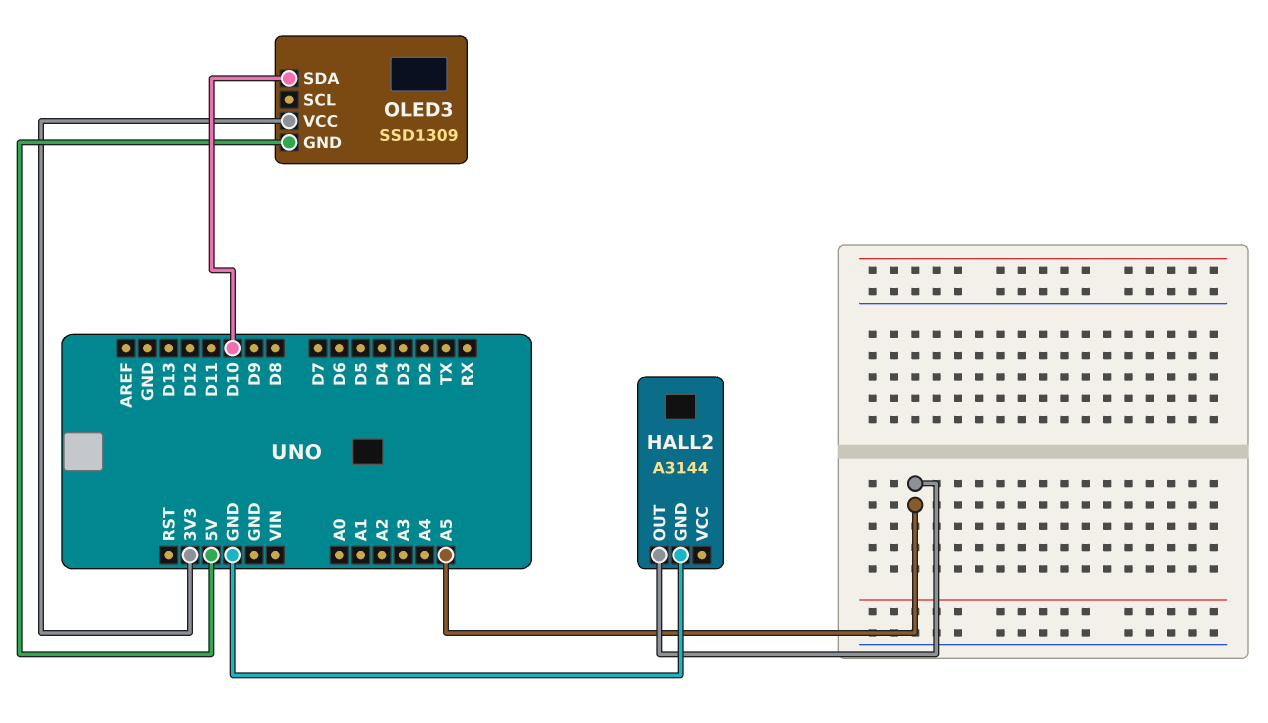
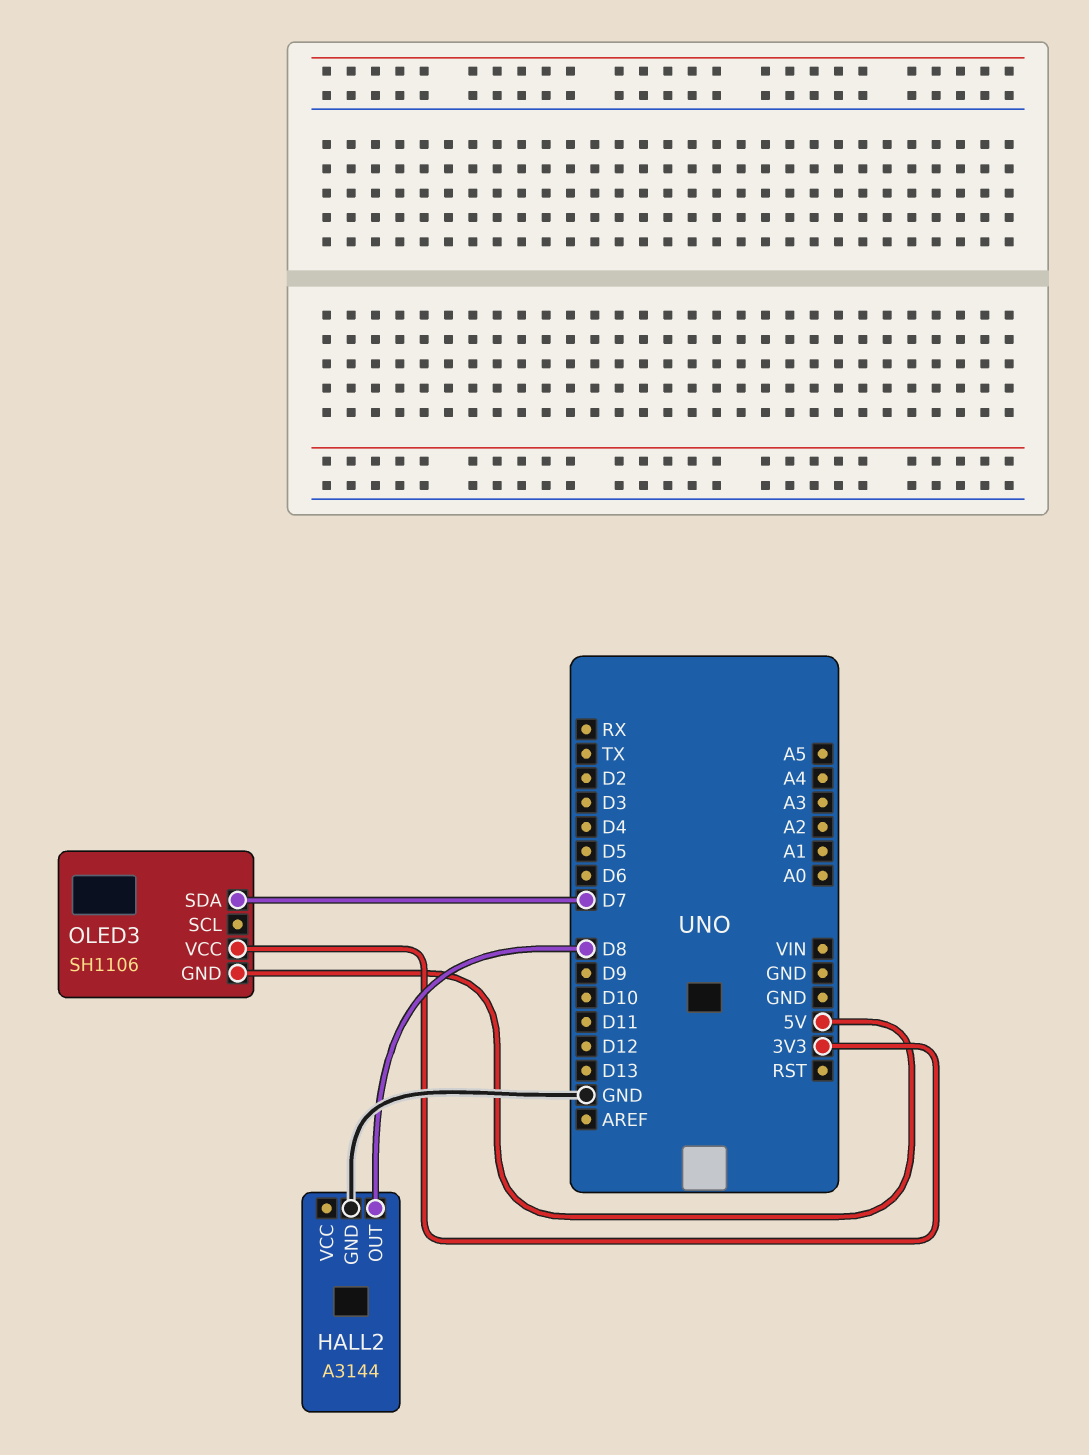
HALL2 pin OUT: A5 -> D8
OLED3: SSD1309 -> SH1106
OLED3 pin SDA: D10 -> D7

